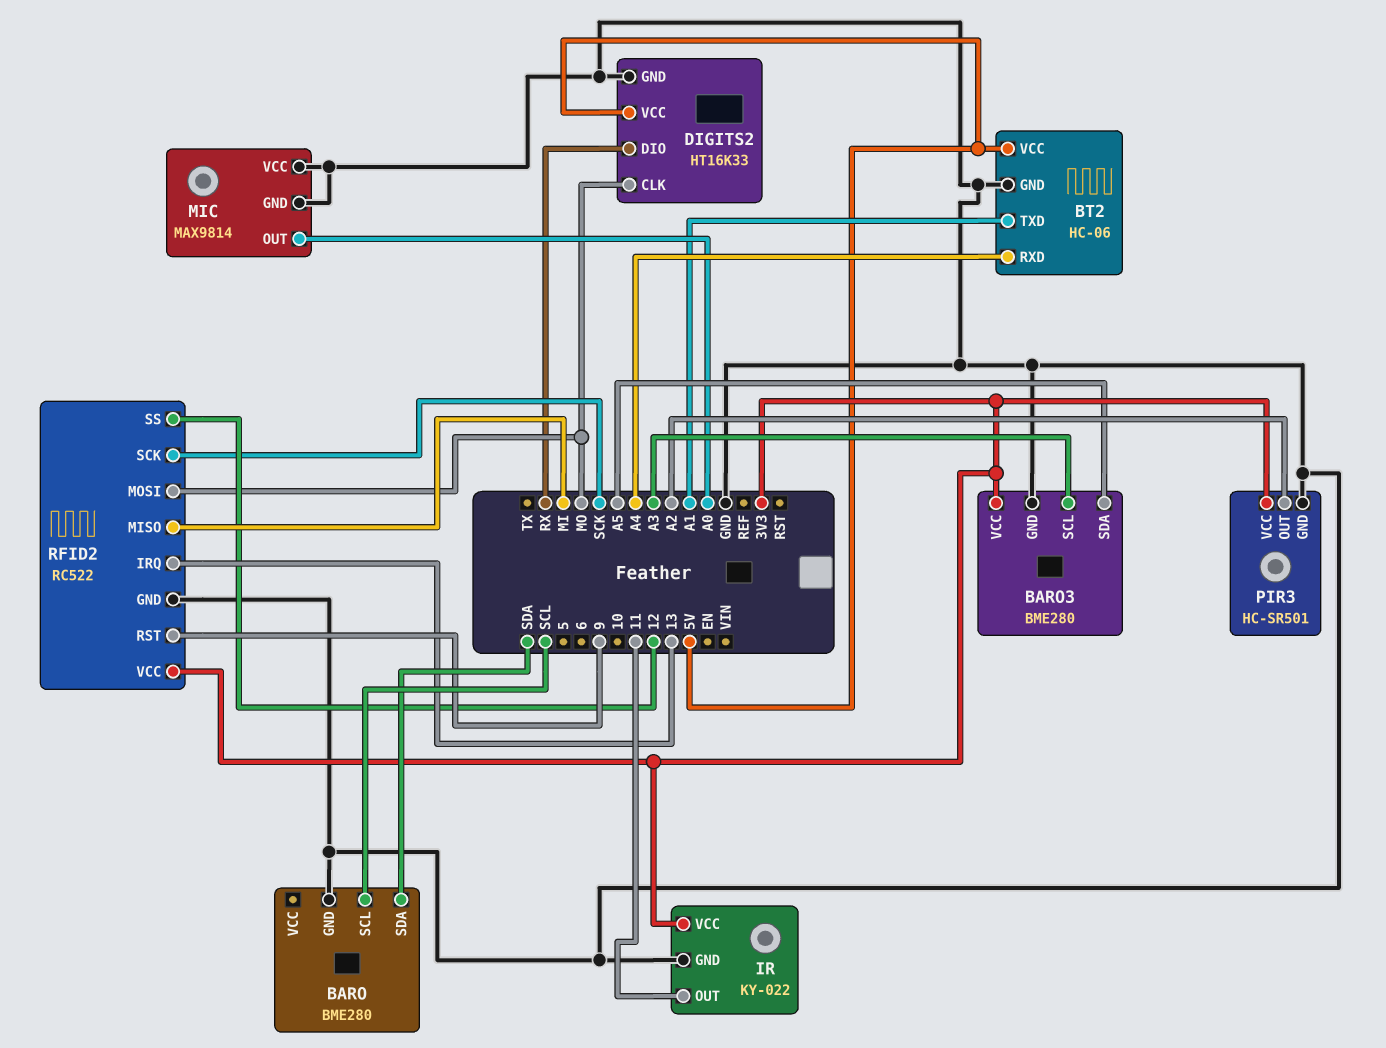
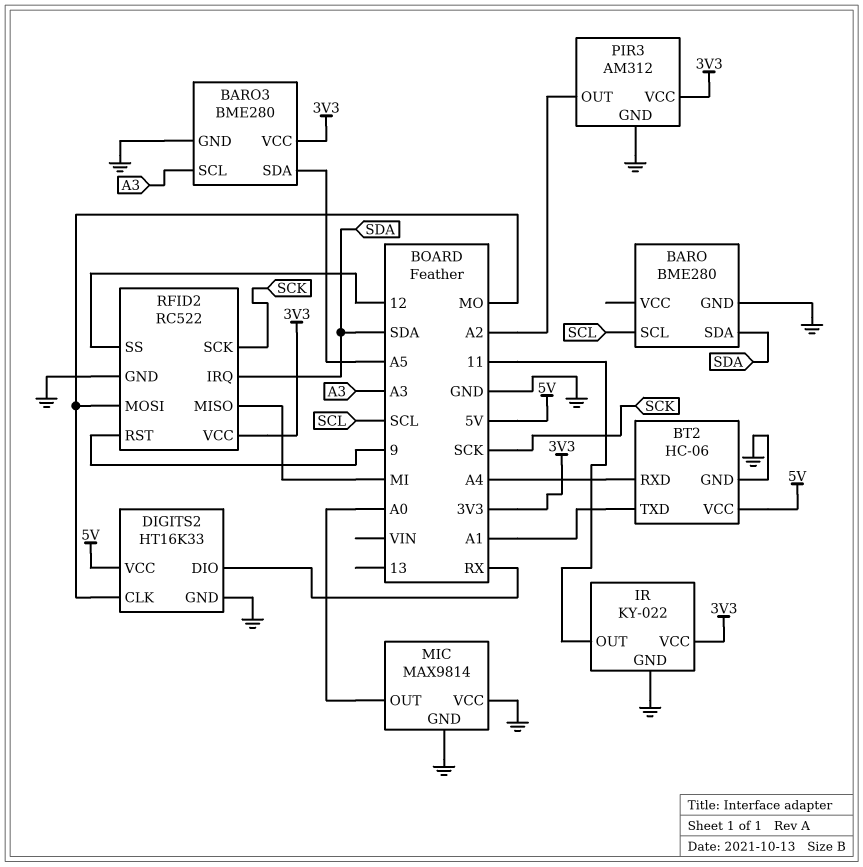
PIR3: HC-SR501 -> AM312
RFID2 pin IRQ: 13 -> SDA

